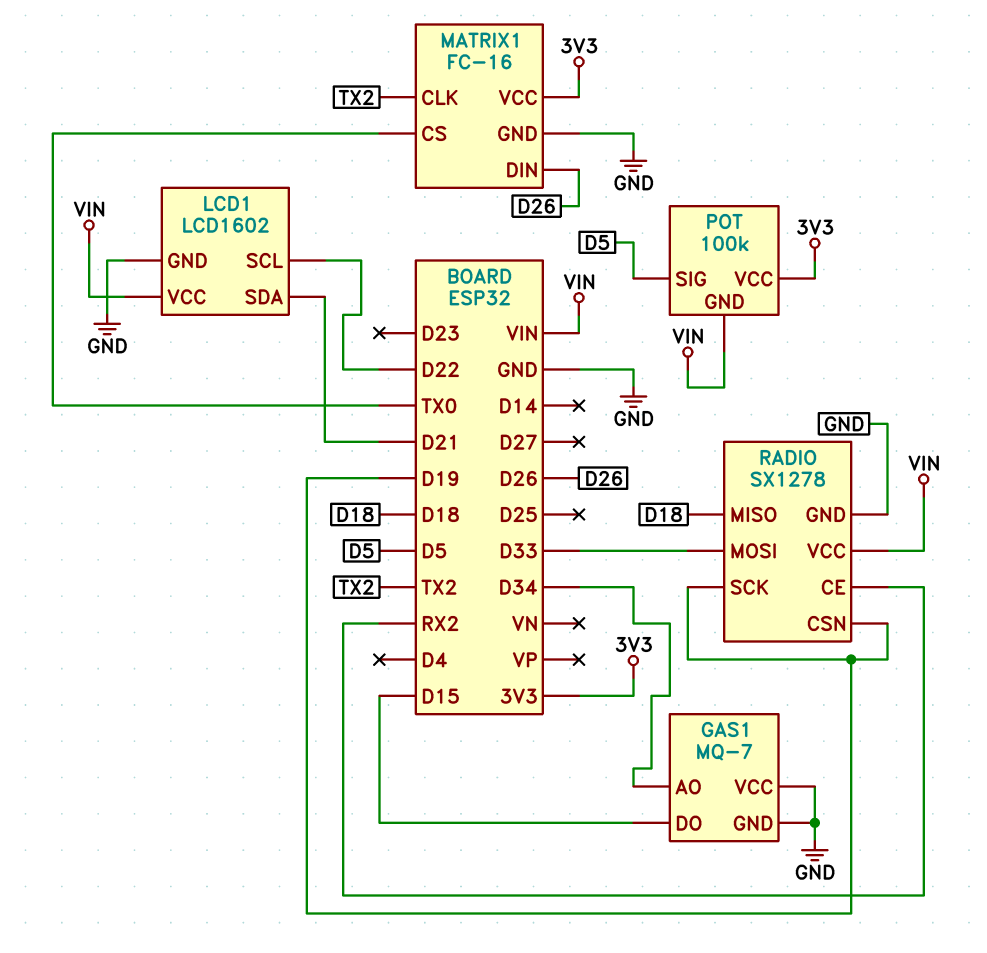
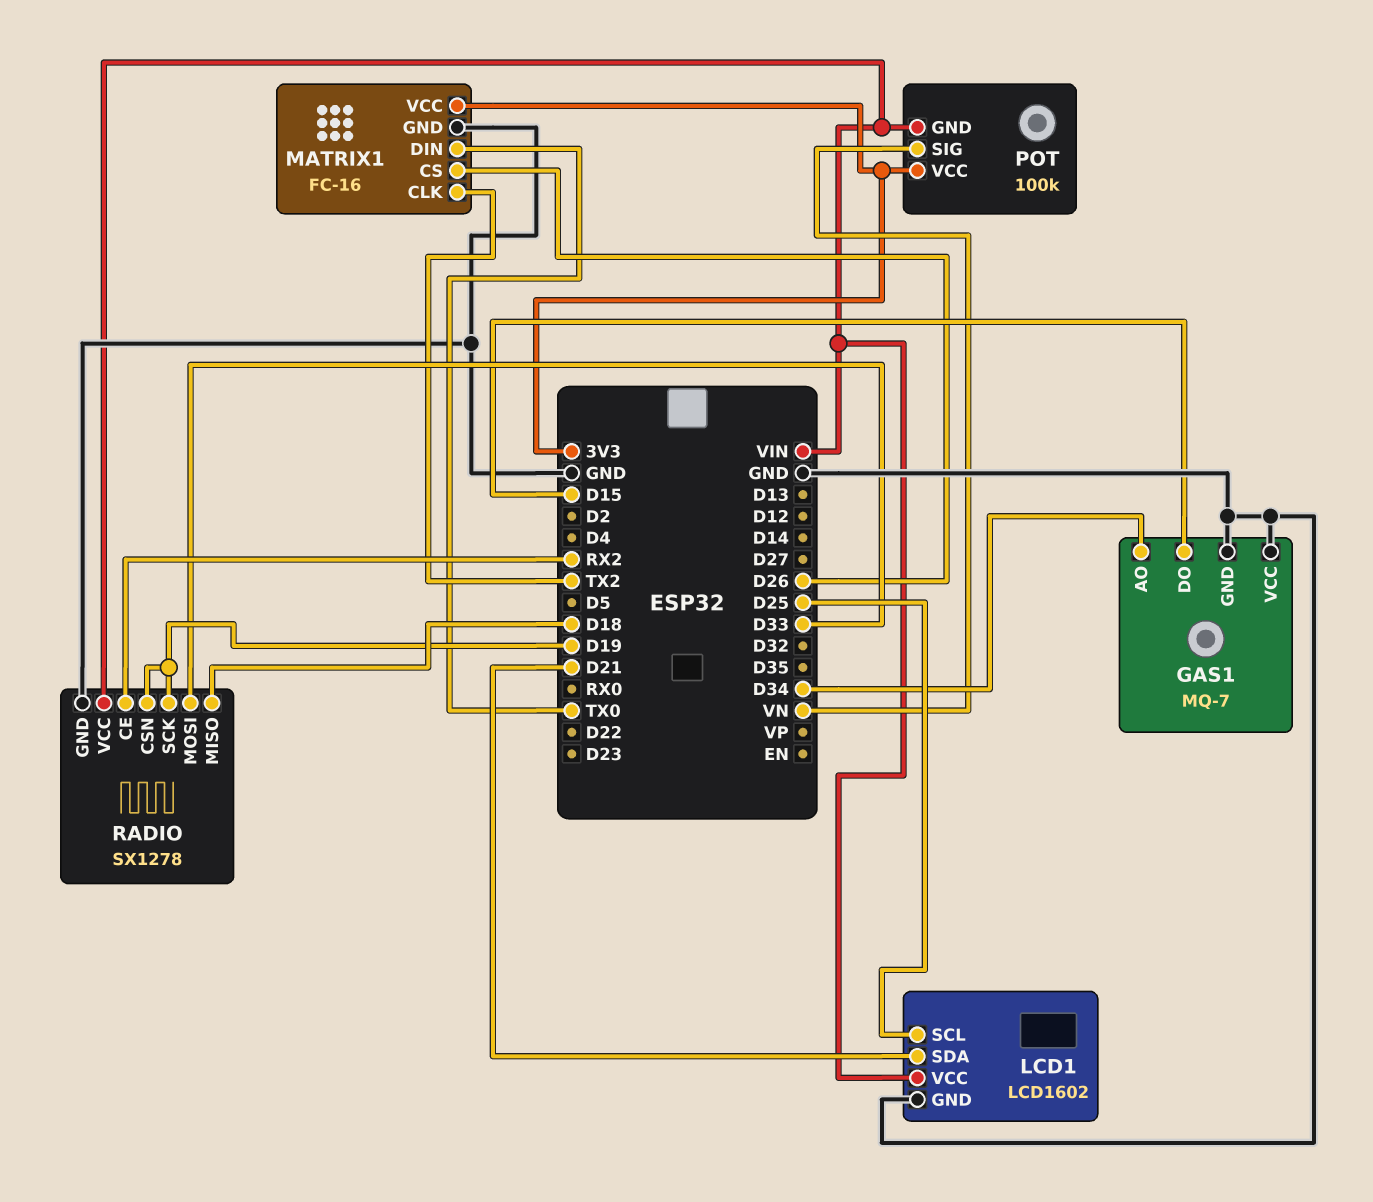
LCD1 pin SCL: D22 -> D25
MATRIX1 pin CS: TX0 -> D26
MATRIX1 pin DIN: D26 -> TX0
POT pin SIG: D5 -> VN

